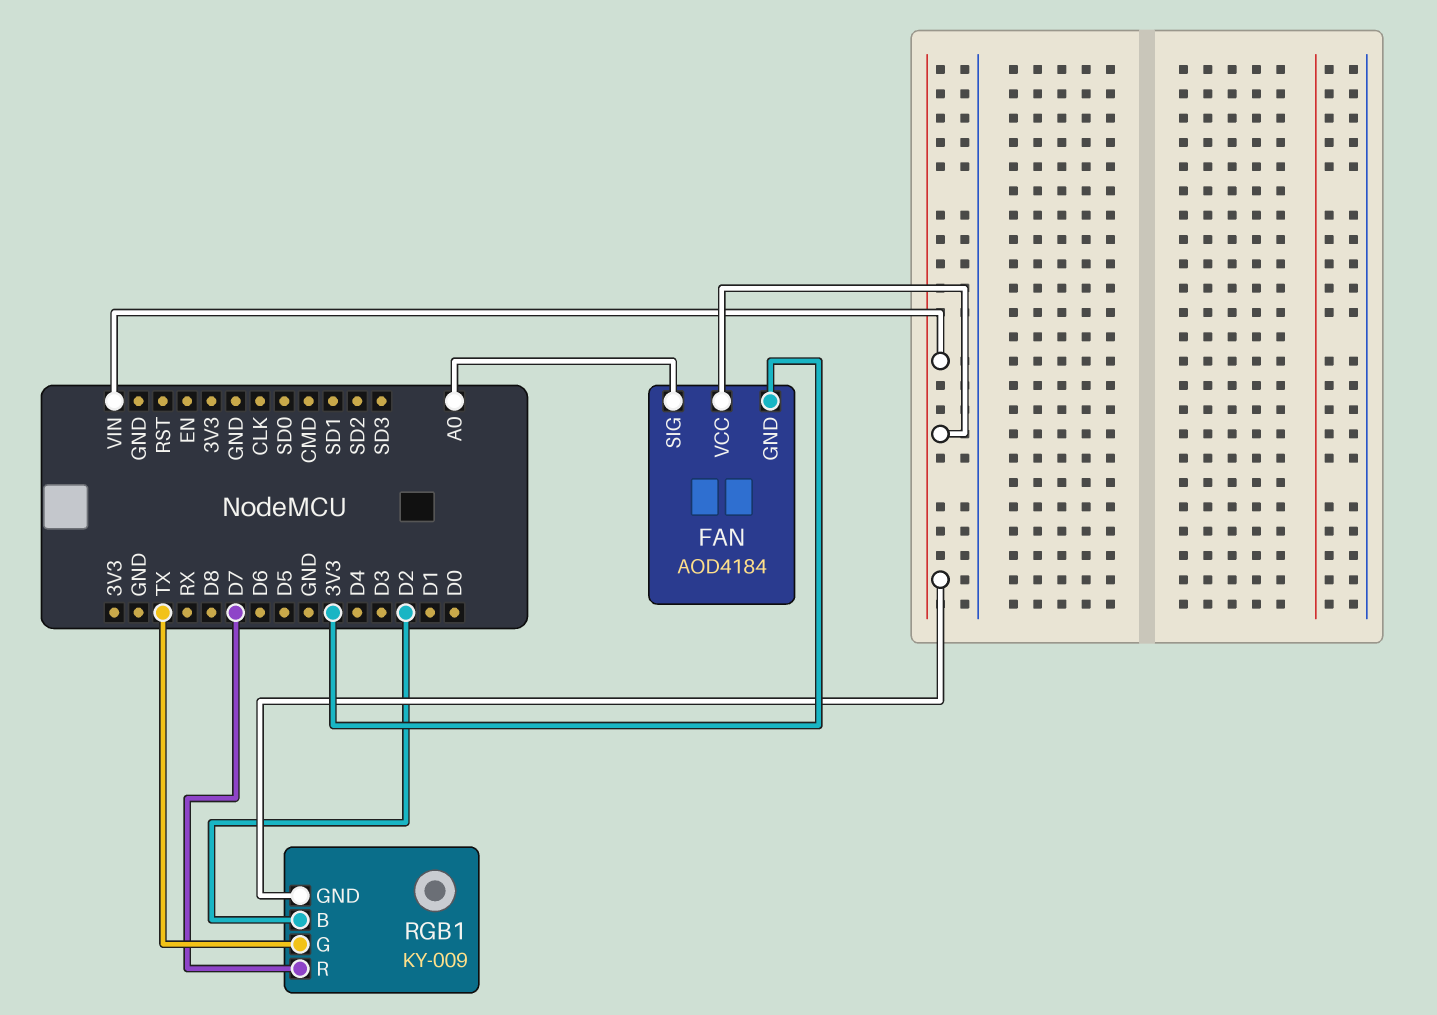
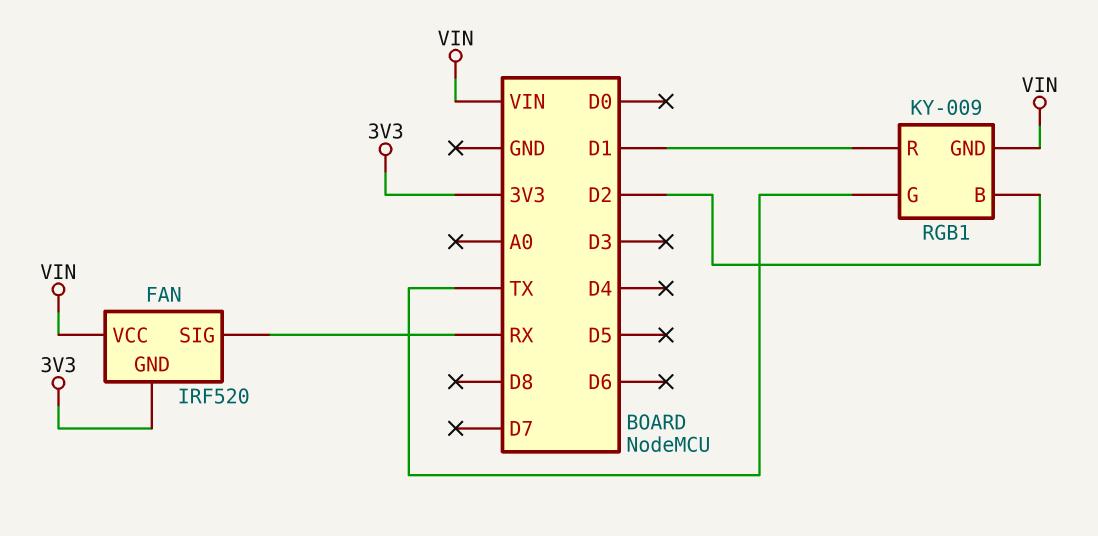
FAN: AOD4184 -> IRF520
FAN pin SIG: A0 -> RX
RGB1 pin R: D7 -> D1

